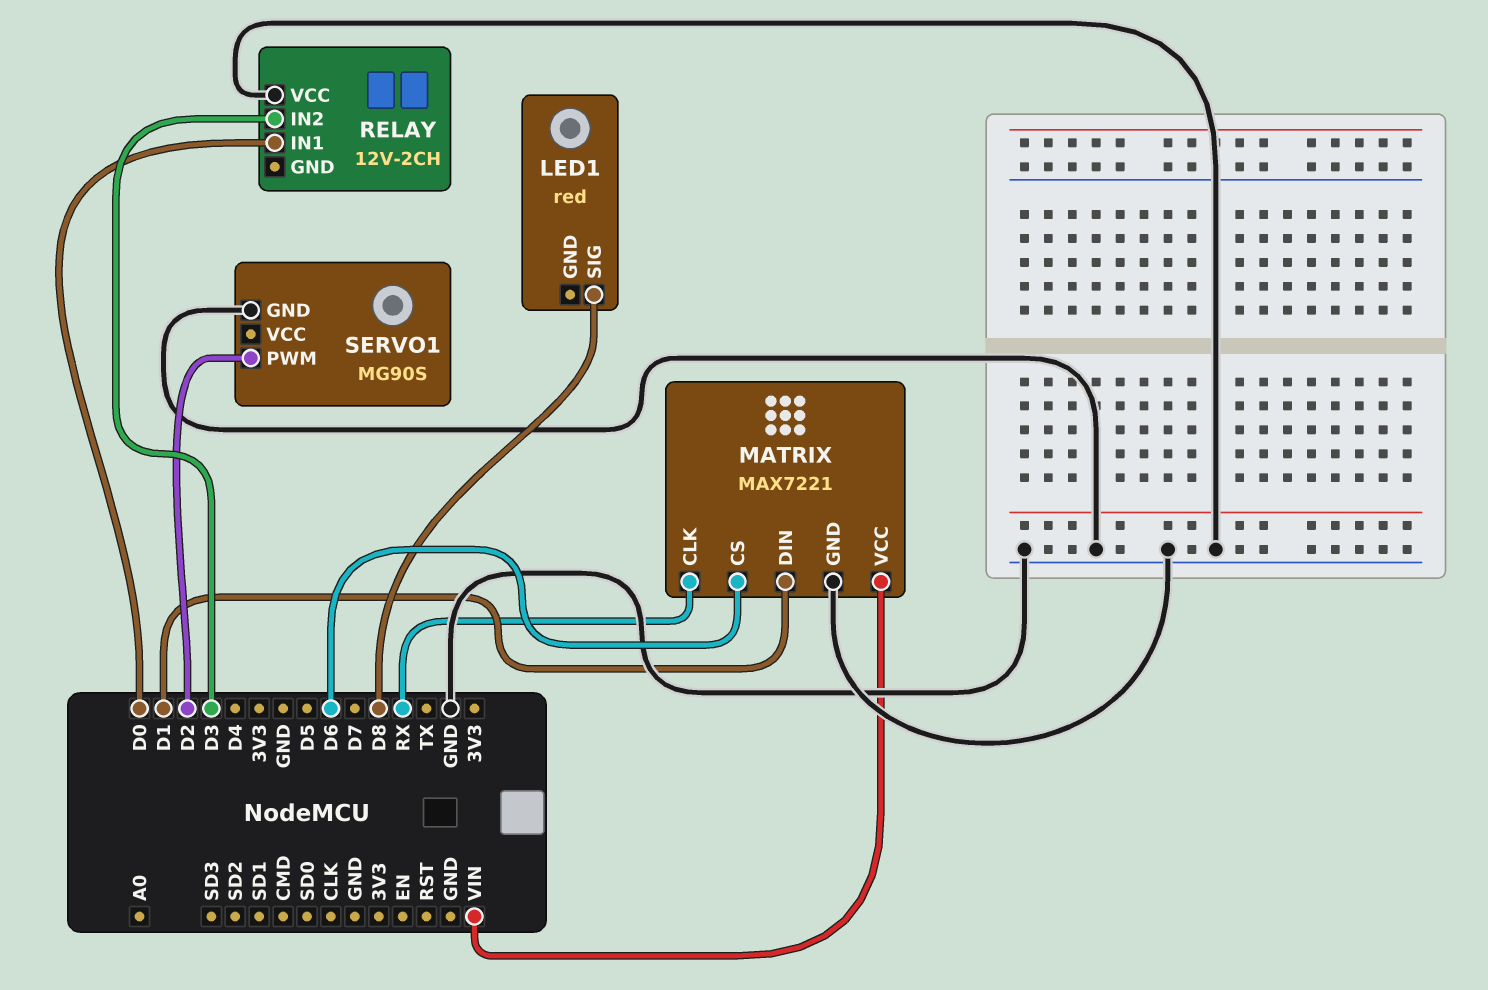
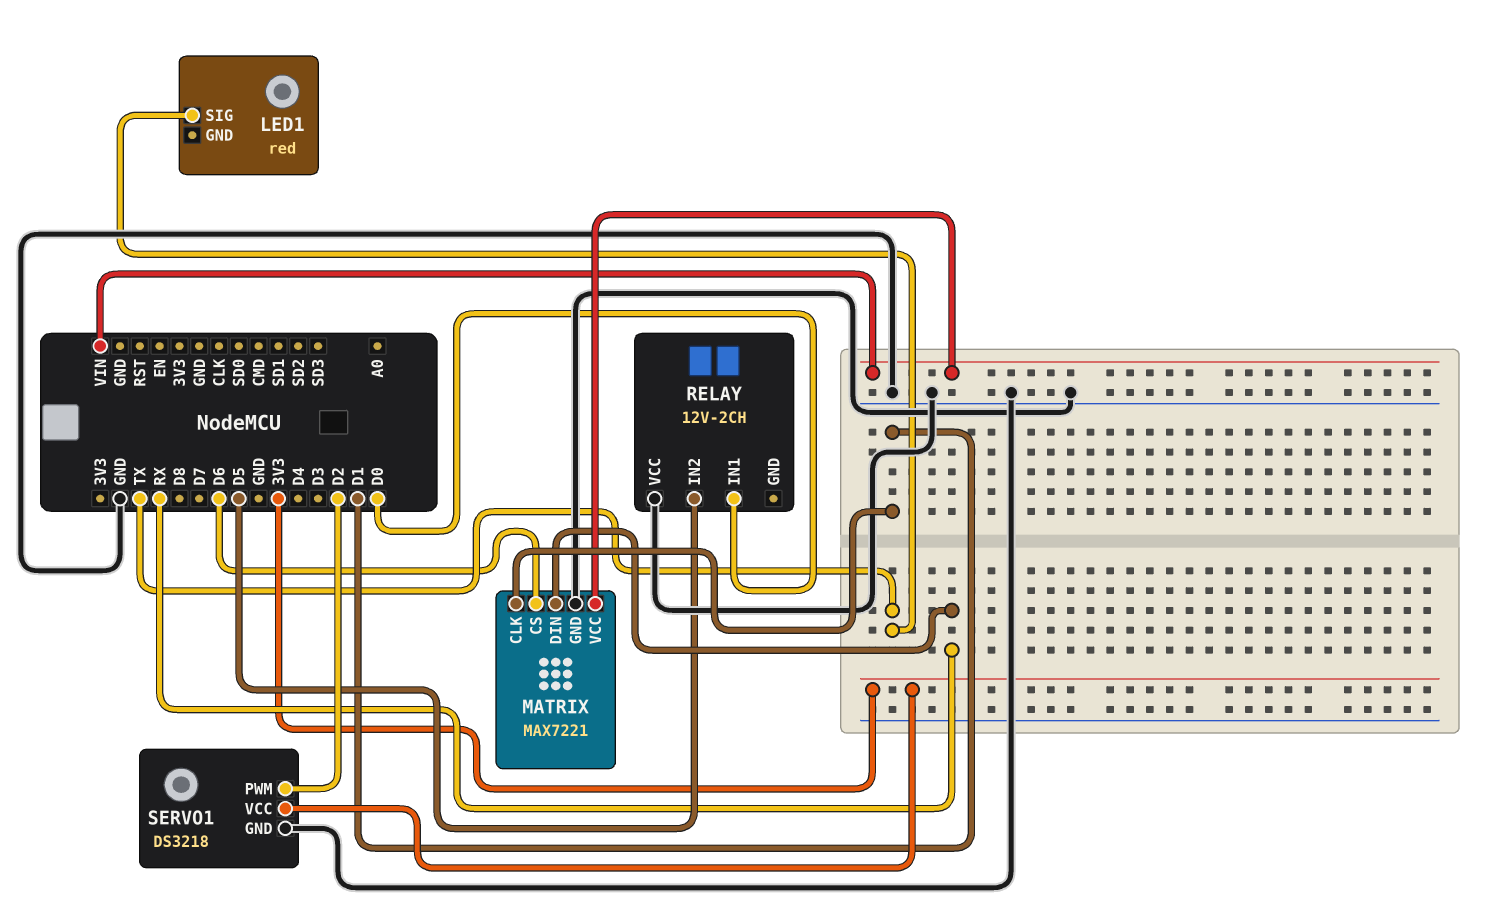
LED1 pin SIG: D8 -> TX
MATRIX pin CLK: RX -> D1
MATRIX pin DIN: D1 -> RX
RELAY pin IN2: D3 -> D5
SERVO1: MG90S -> DS3218
SERVO1 pin VCC: none -> 3V3

